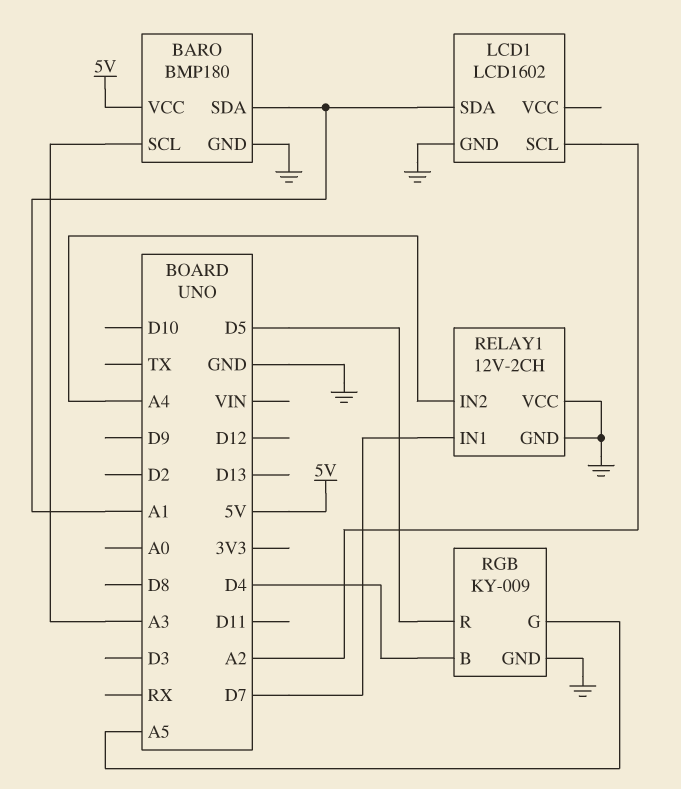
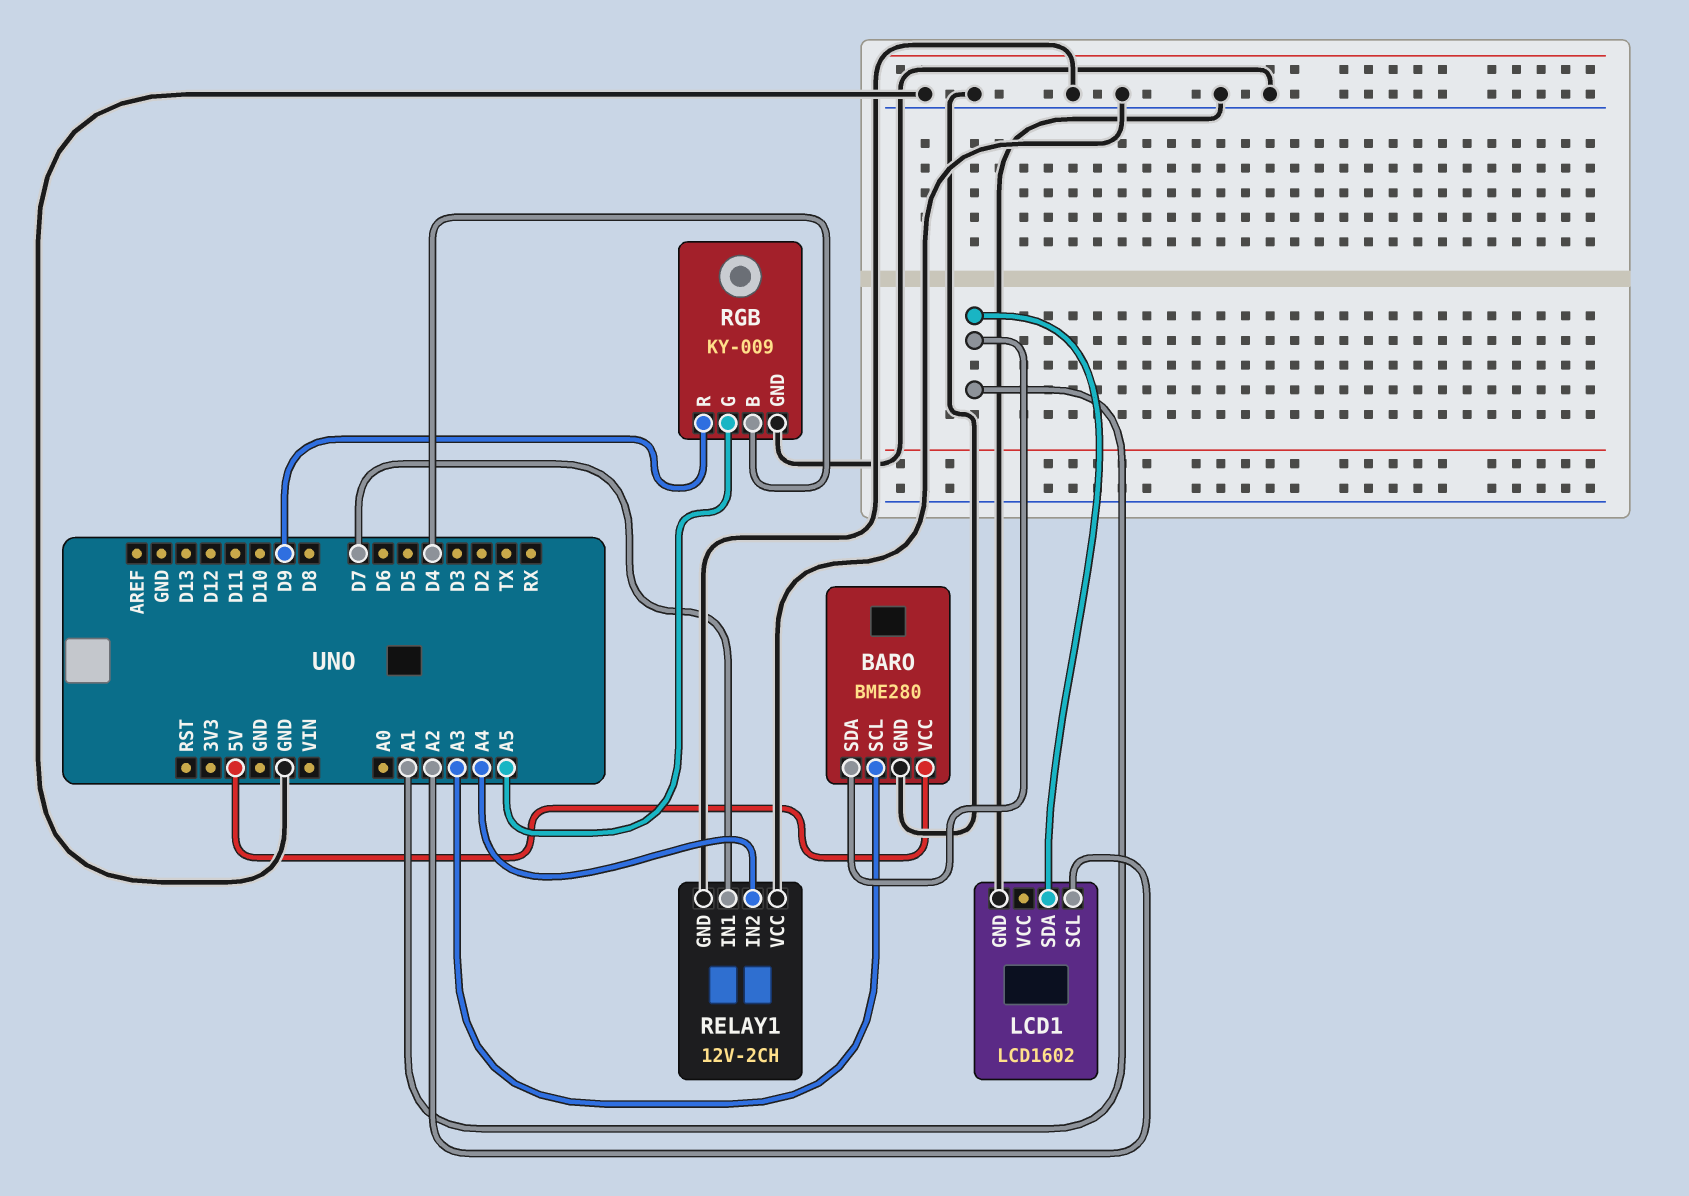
BARO: BMP180 -> BME280
RGB pin R: D5 -> D9

